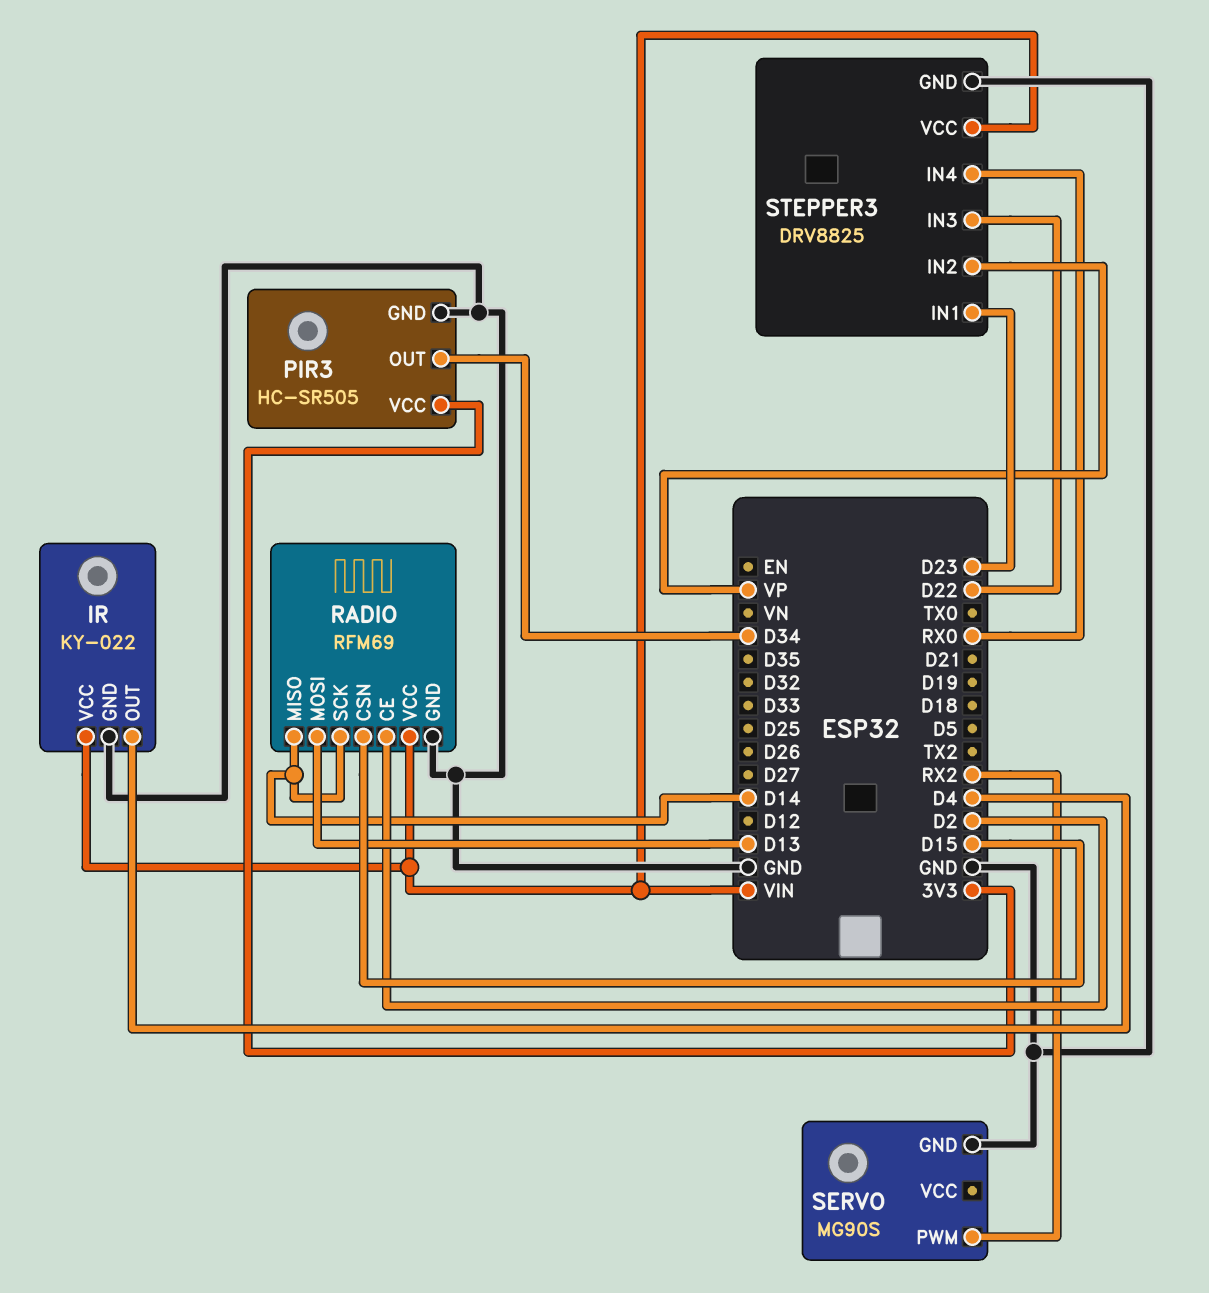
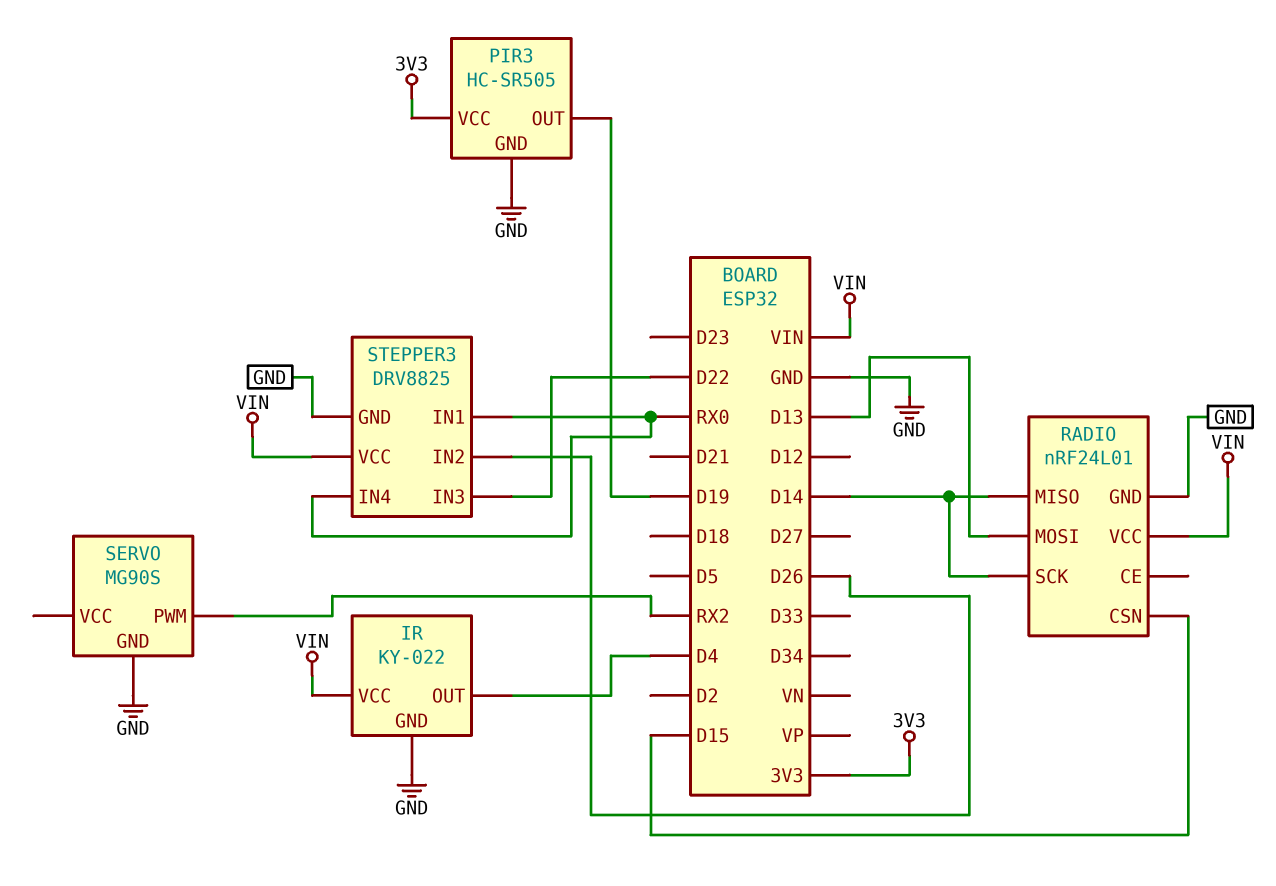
PIR3 pin OUT: D34 -> D19
RADIO: RFM69 -> nRF24L01
RADIO pin CE: D2 -> none
STEPPER3 pin IN1: D23 -> RX0
STEPPER3 pin IN2: VP -> D26

